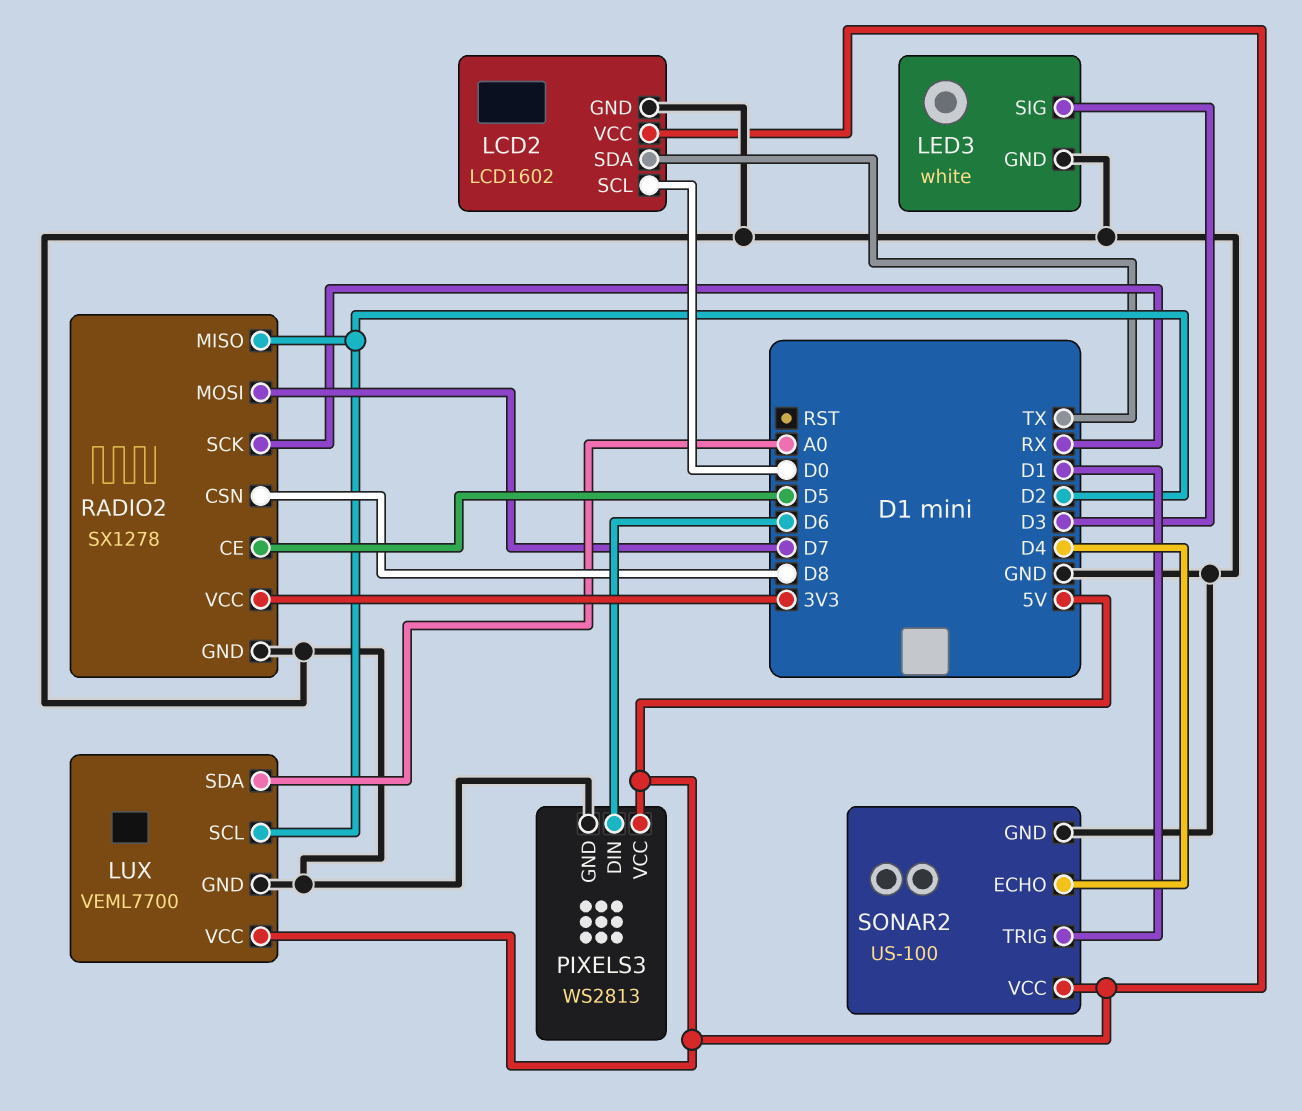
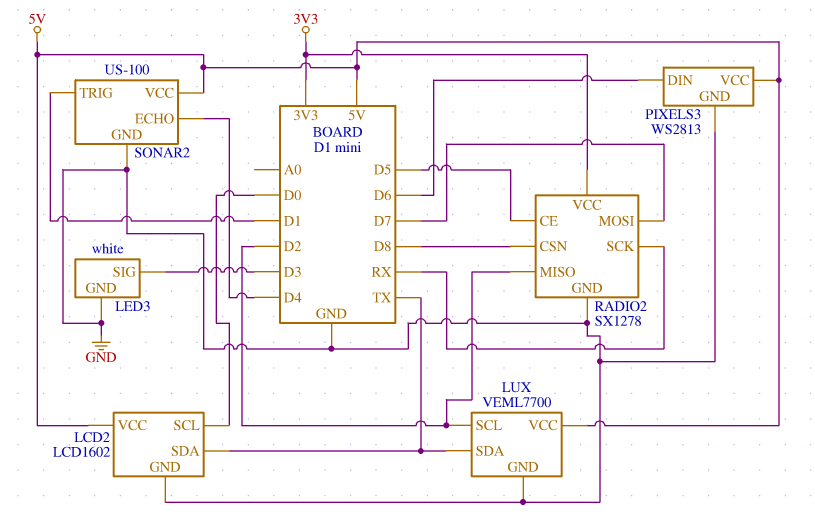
LUX pin SDA: A0 -> TX

